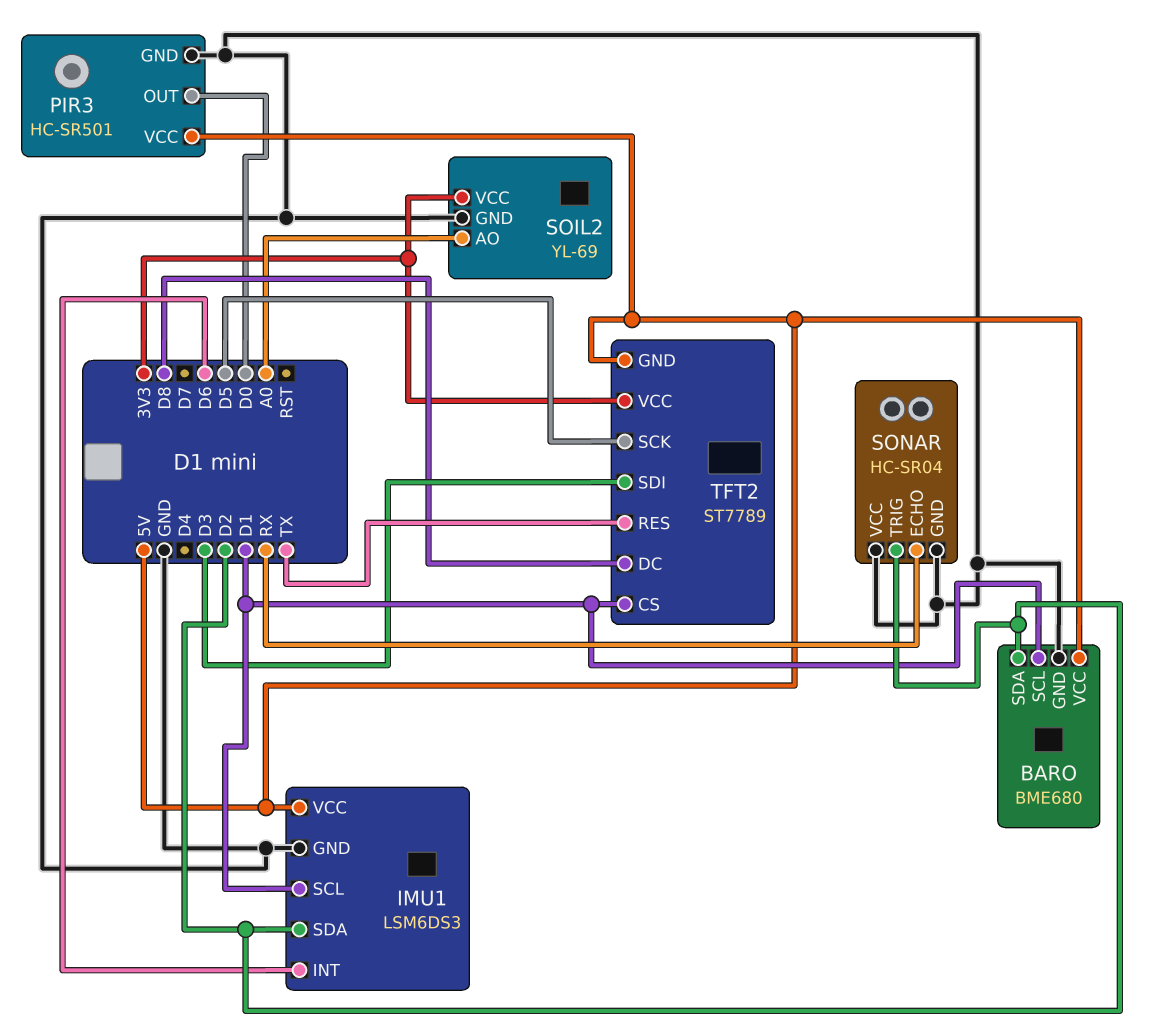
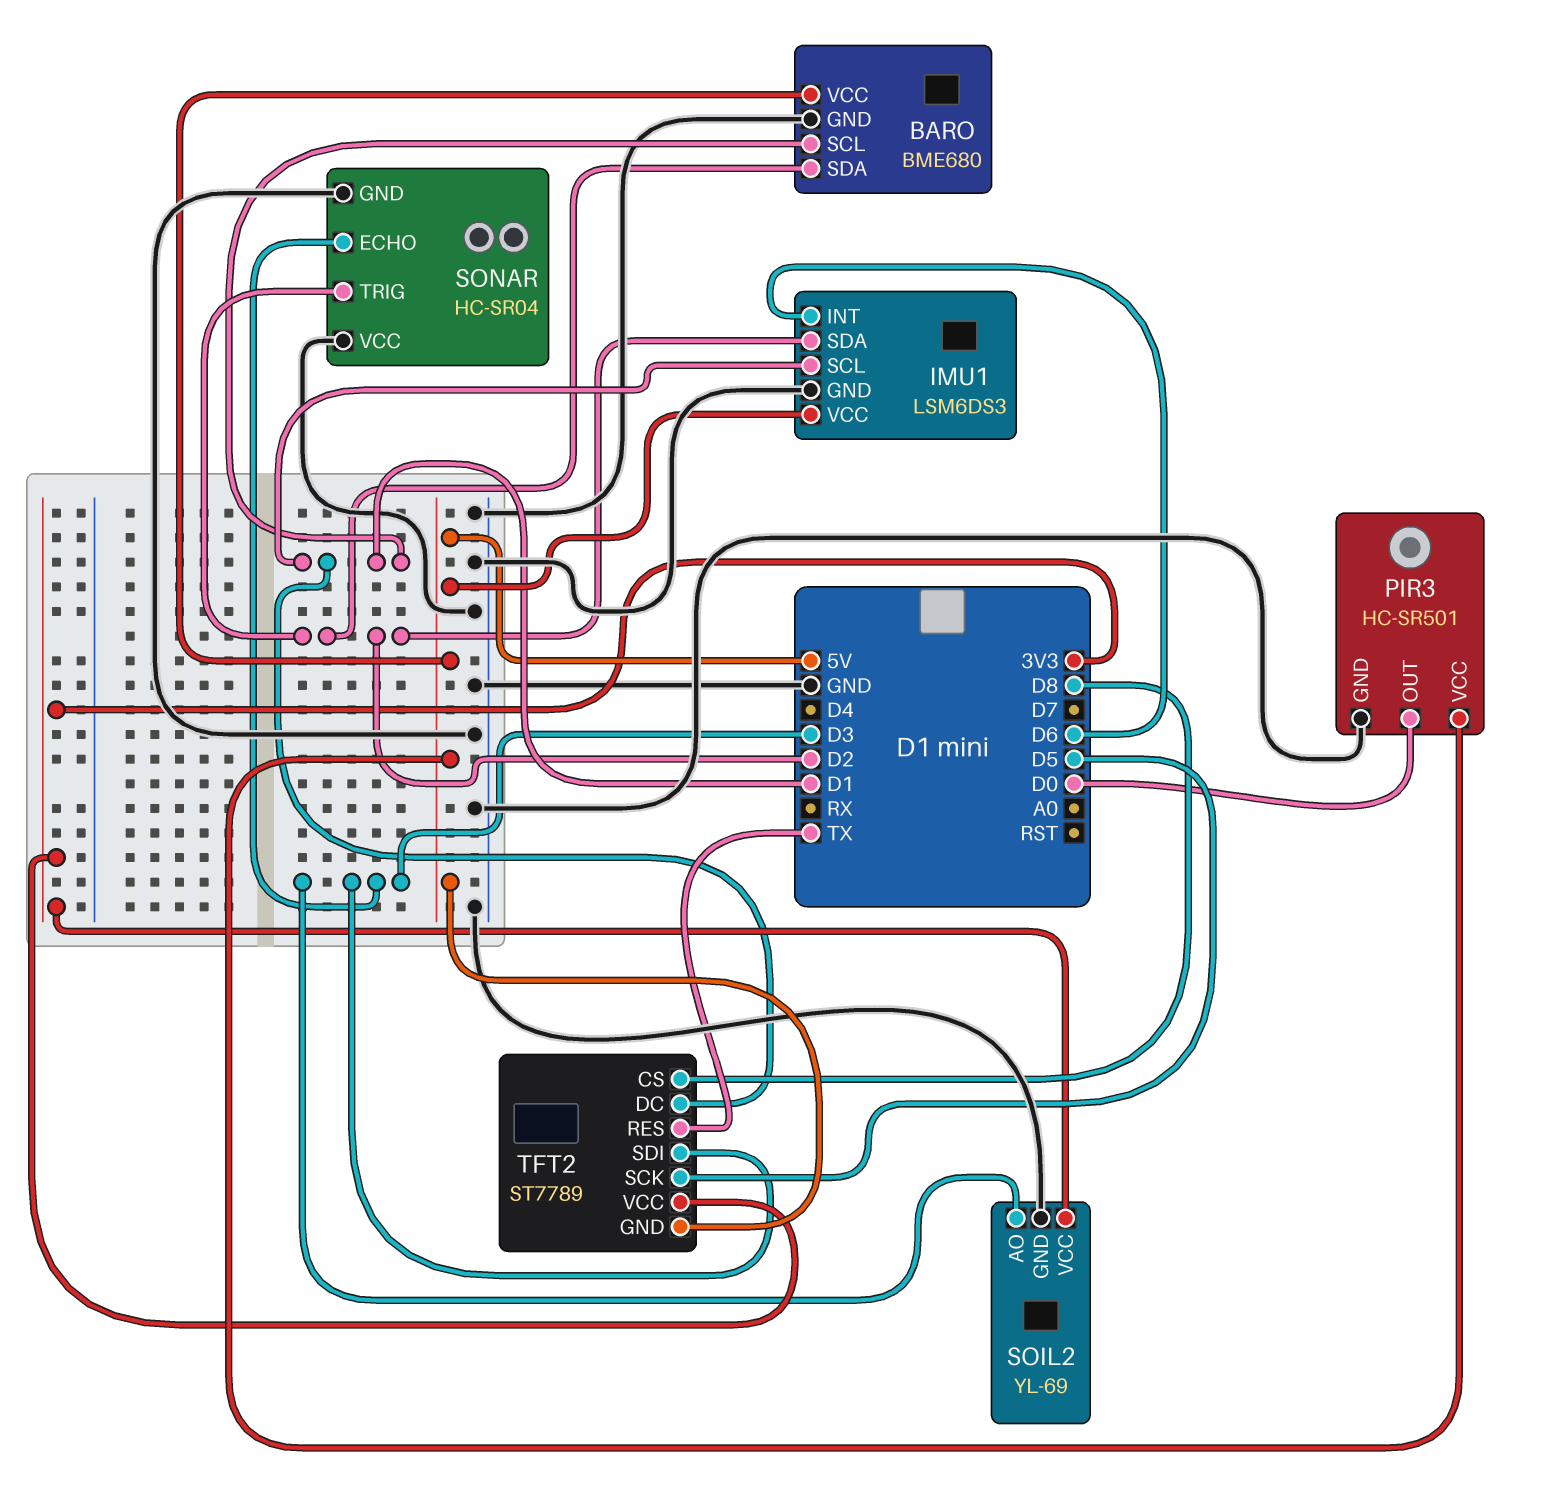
SOIL2 pin AO: A0 -> D3
SONAR pin ECHO: RX -> D3
TFT2 pin CS: D1 -> D8
TFT2 pin DC: D8 -> D1

